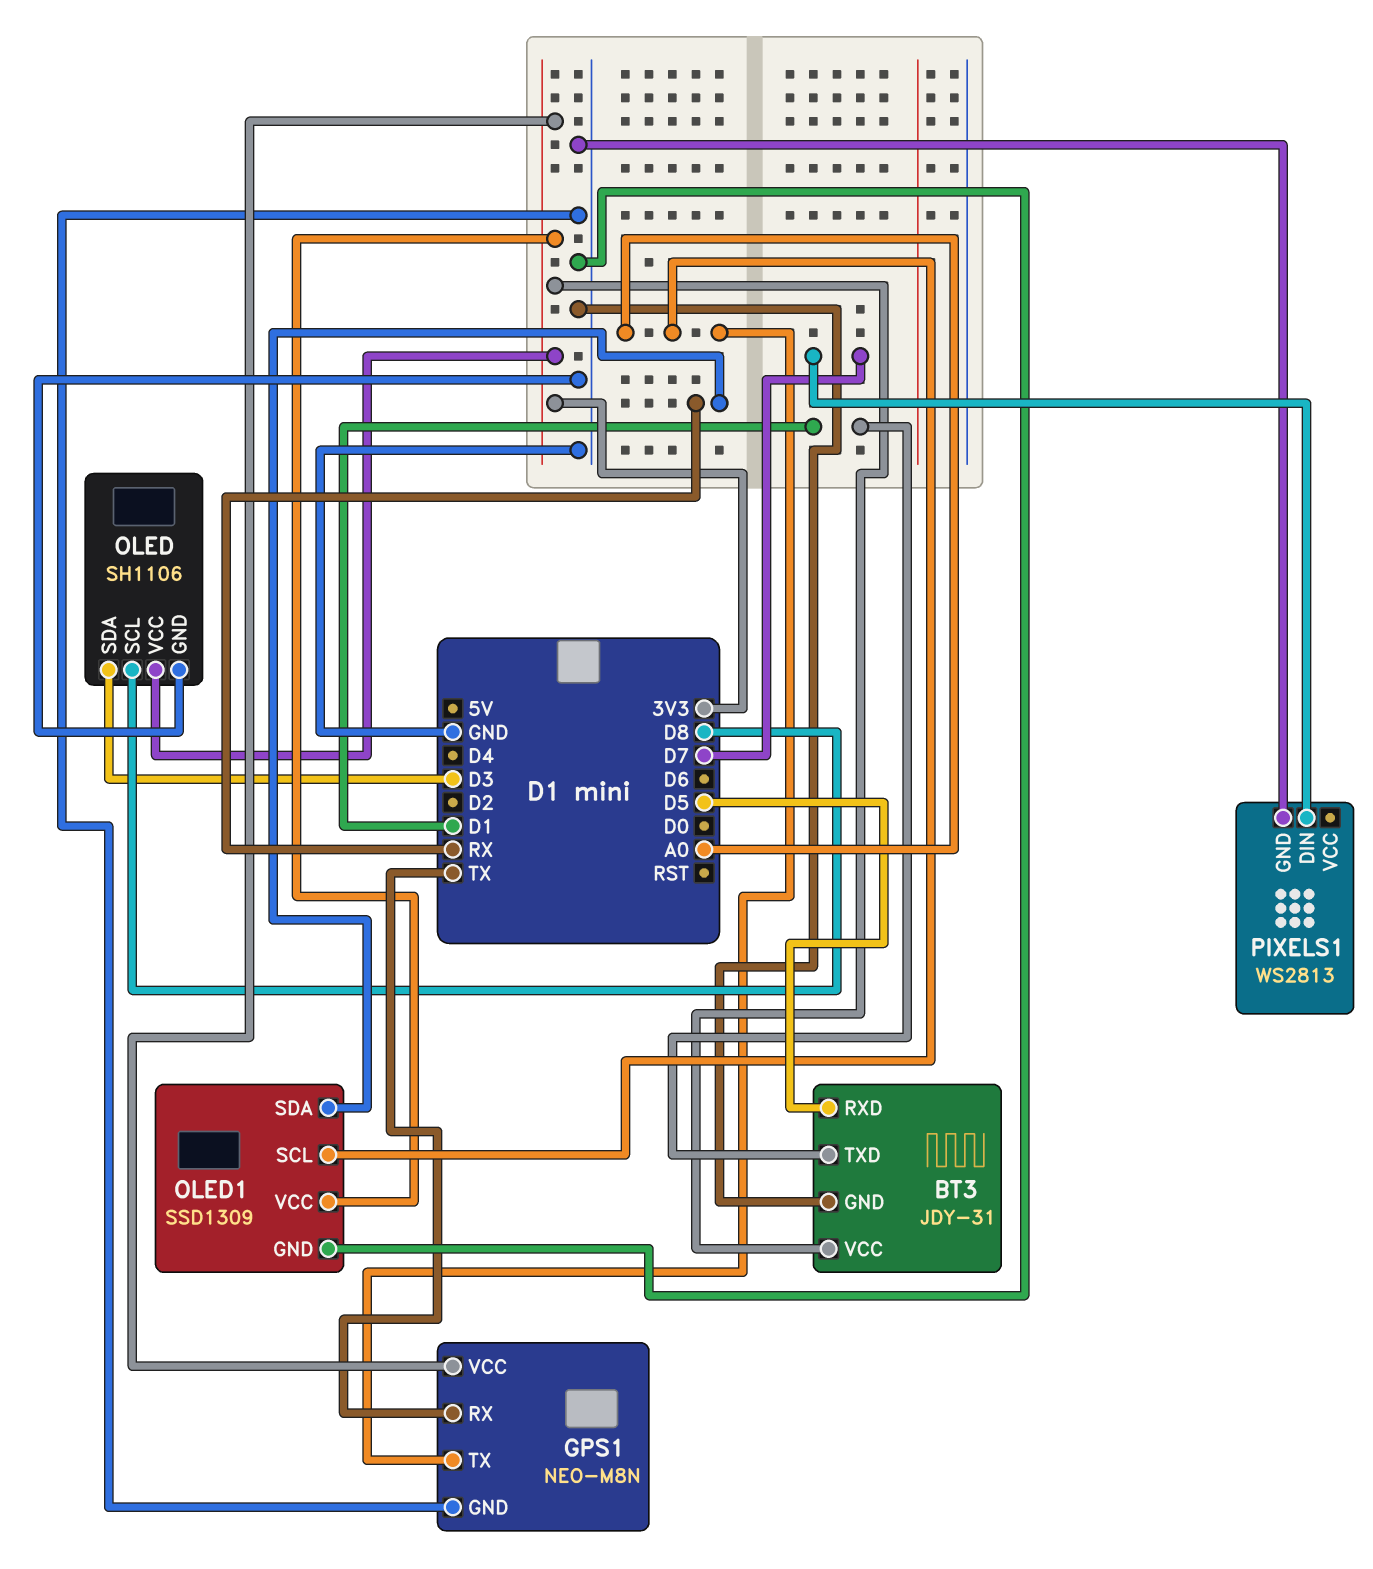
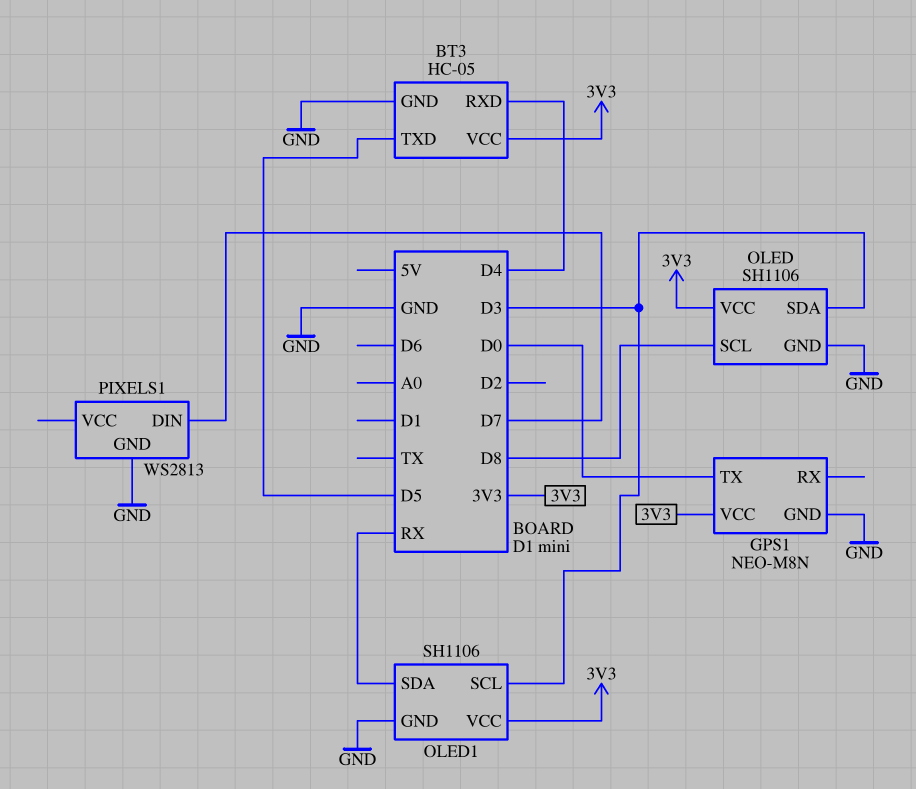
BT3: JDY-31 -> HC-05
BT3 pin RXD: D5 -> D4
BT3 pin TXD: D1 -> D5
GPS1 pin RX: TX -> none
GPS1 pin TX: A0 -> D0
OLED1: SSD1309 -> SH1106
OLED1 pin SCL: A0 -> D3

